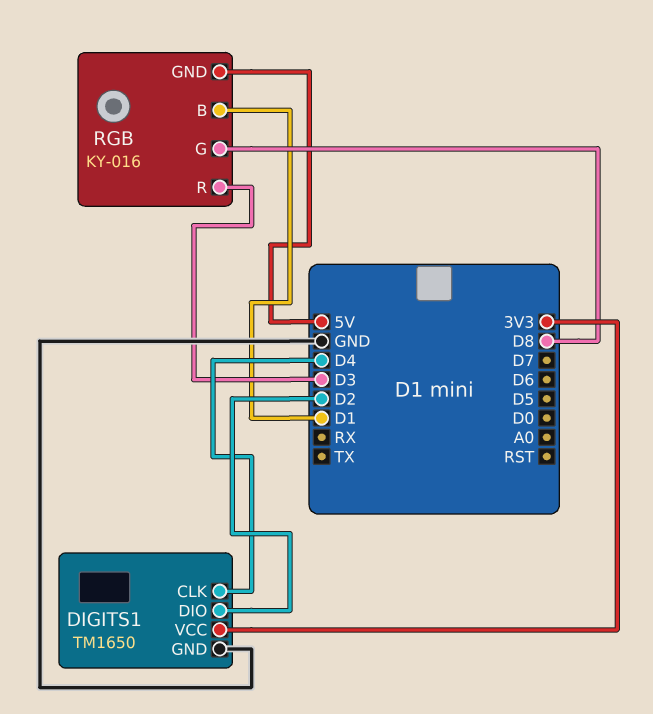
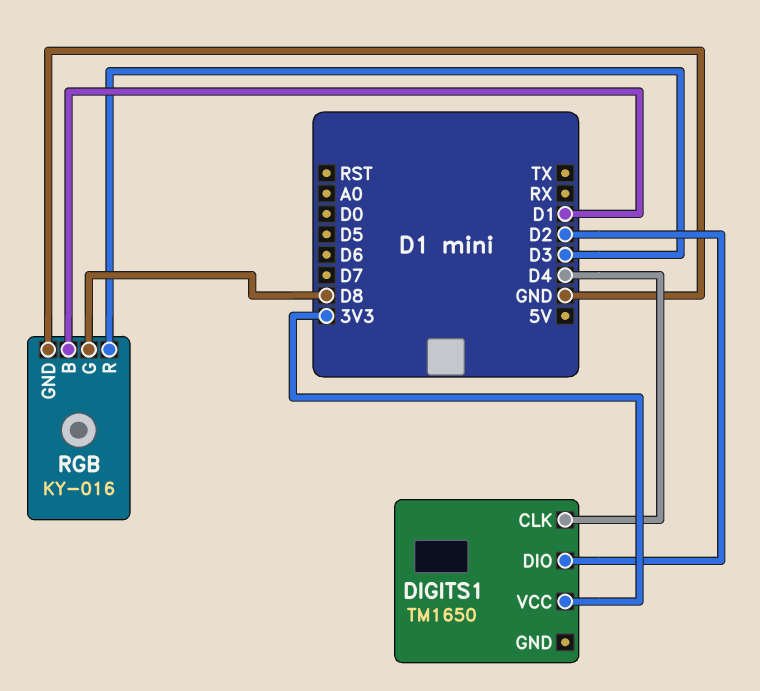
DIGITS1 pin GND: GND -> none
RGB pin GND: 5V -> GND

